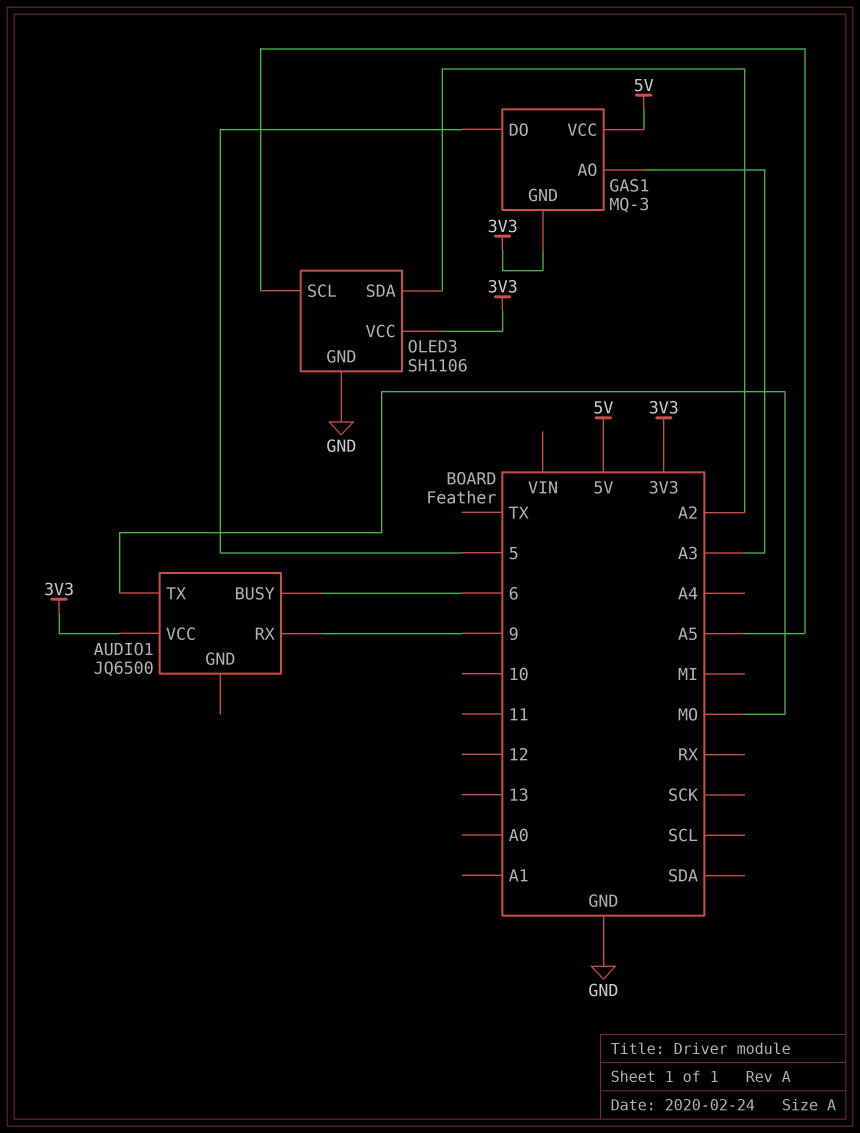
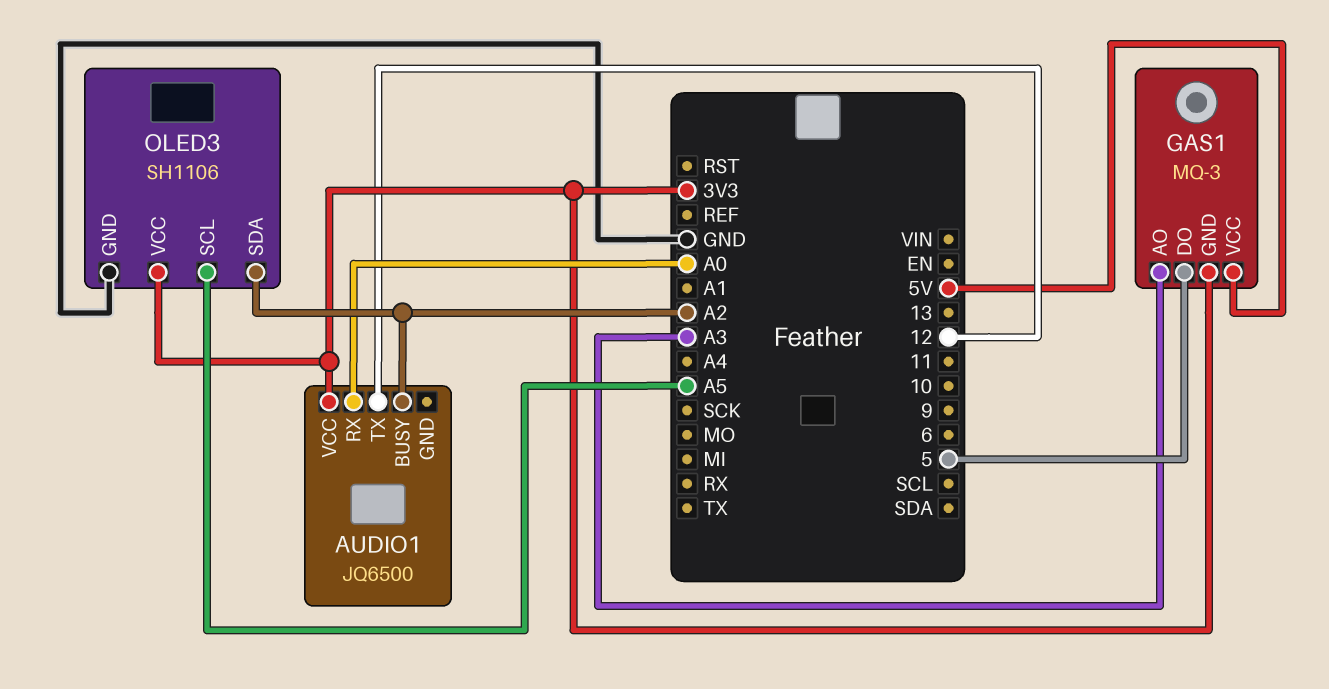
AUDIO1 pin BUSY: 6 -> A2
AUDIO1 pin RX: 9 -> A0
AUDIO1 pin TX: MO -> 12

